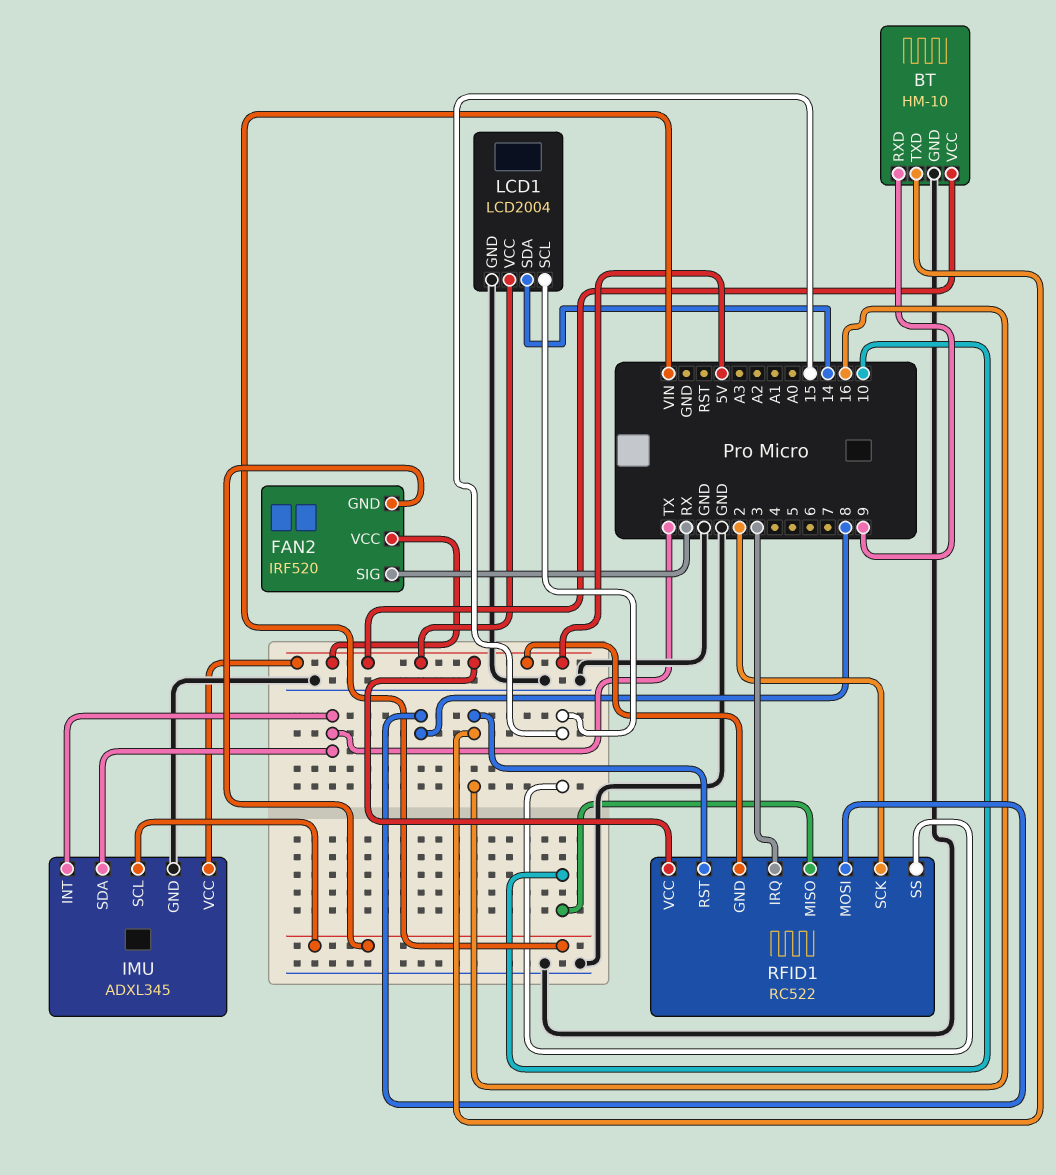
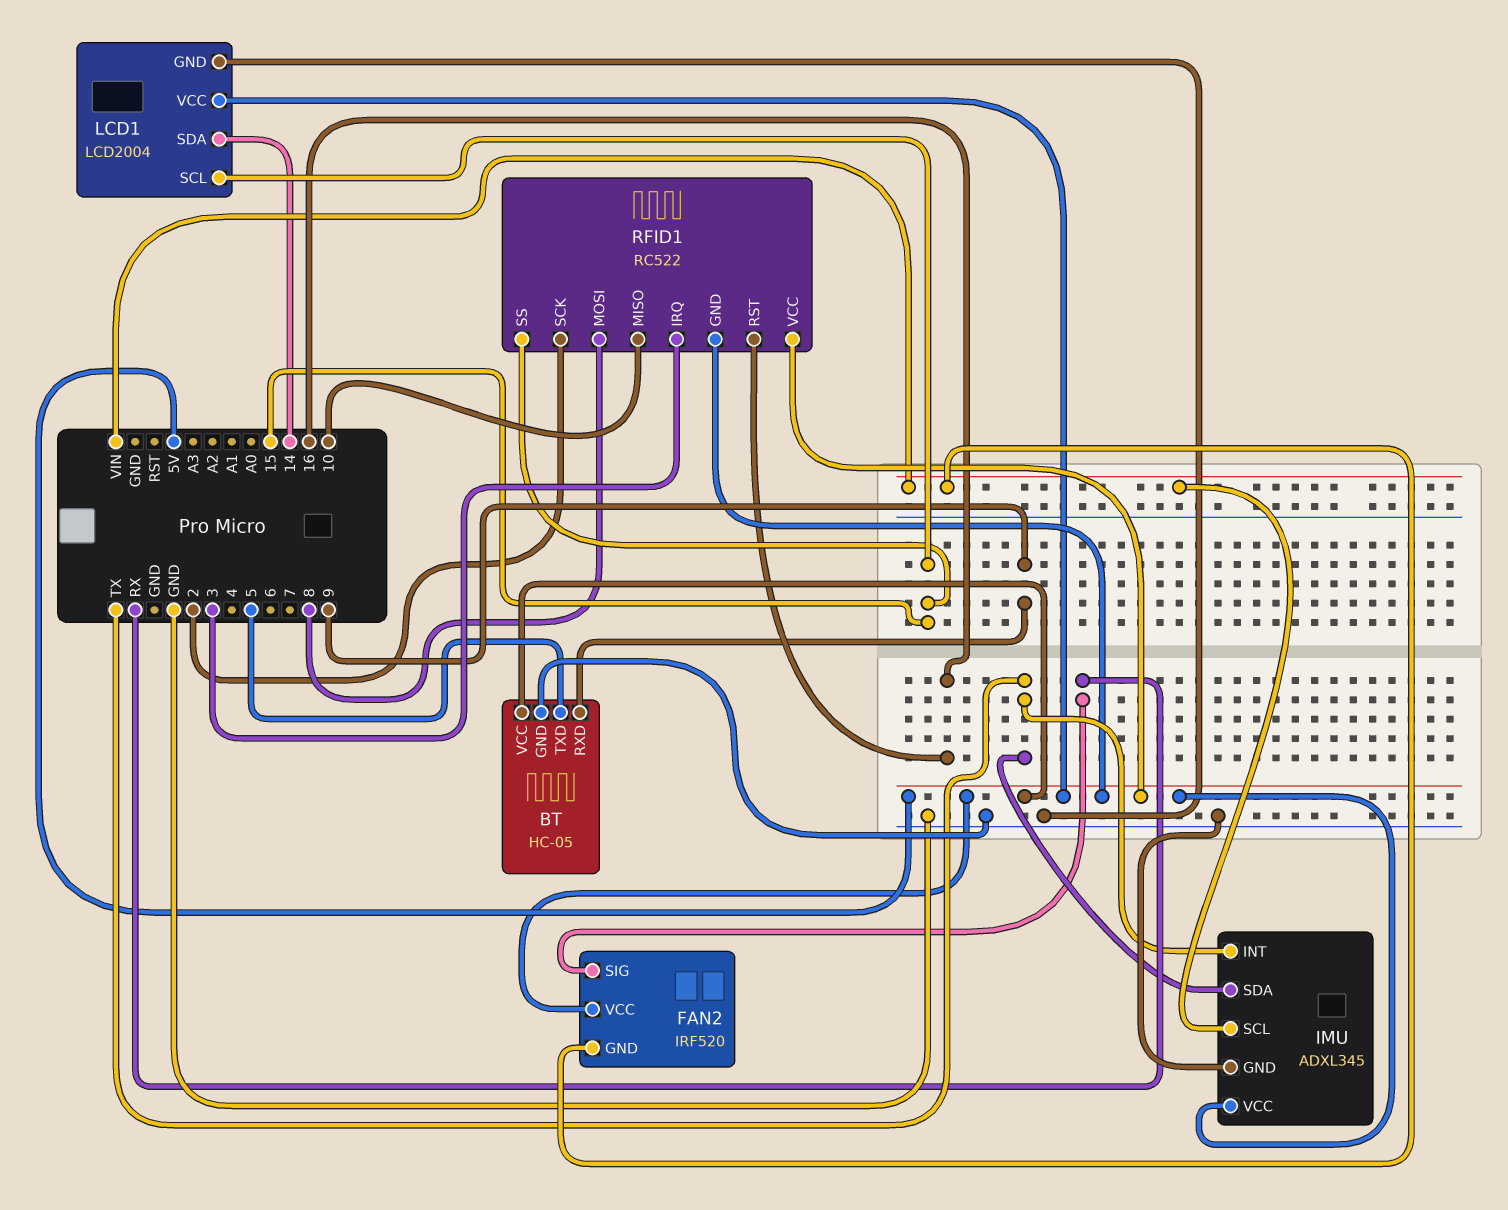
BT: HM-10 -> HC-05
BT pin TXD: 16 -> 5

